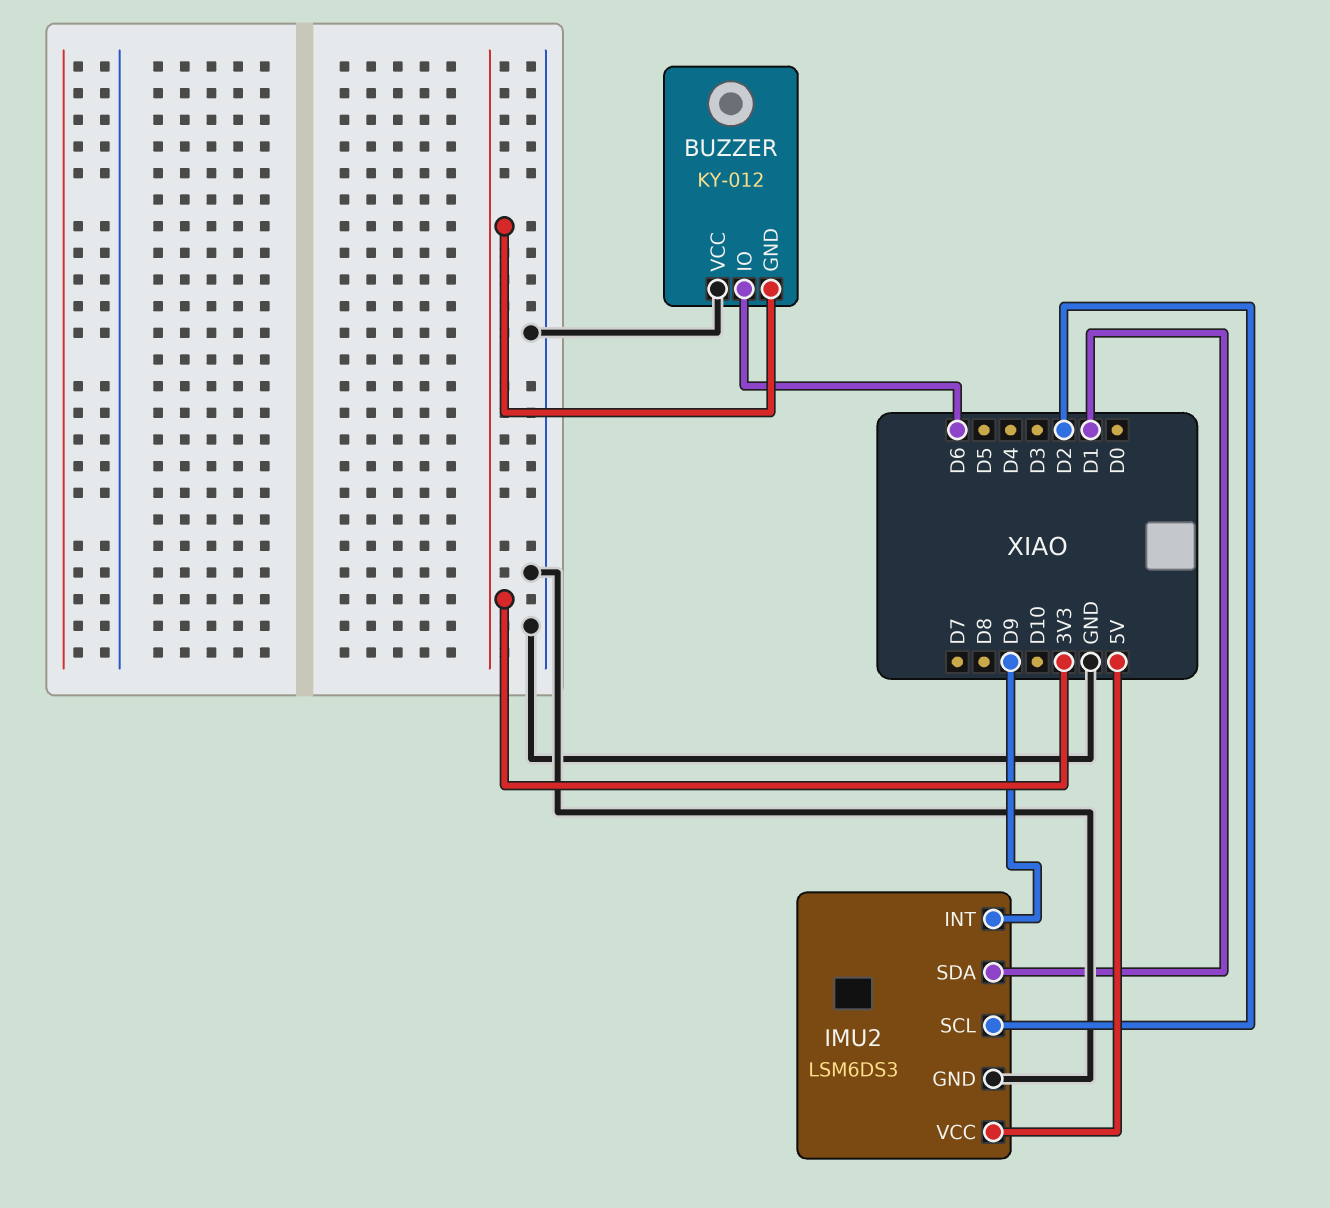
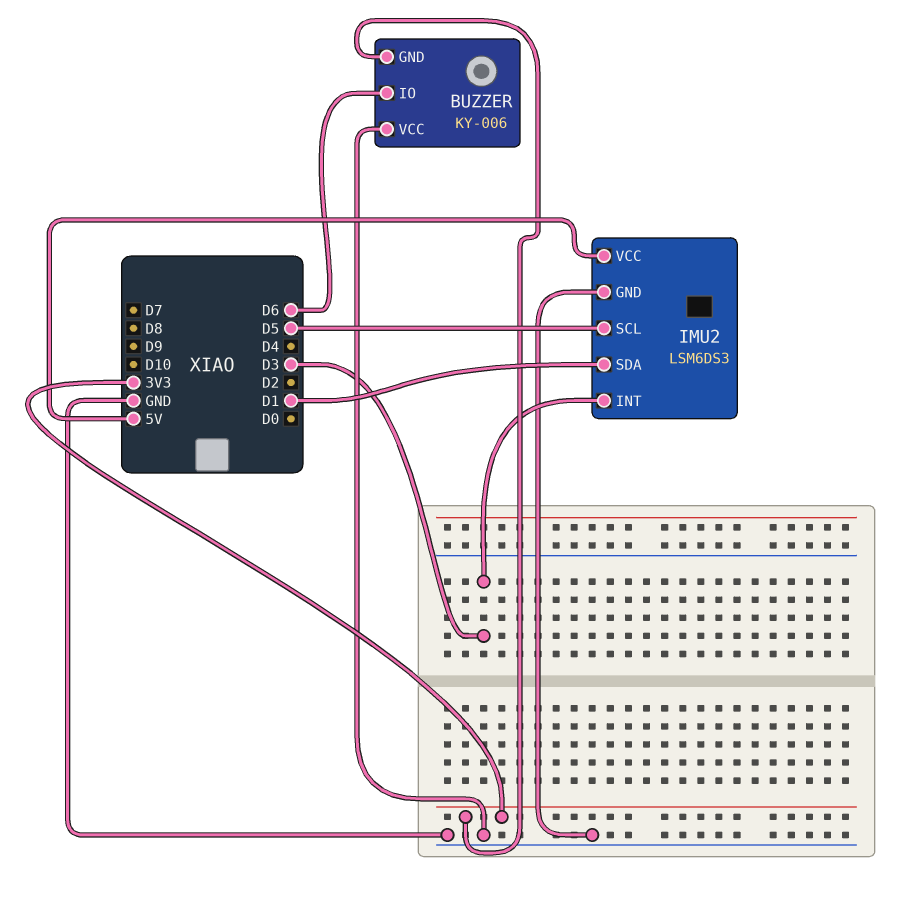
BUZZER: KY-012 -> KY-006
IMU2 pin INT: D9 -> D3
IMU2 pin SCL: D2 -> D5

